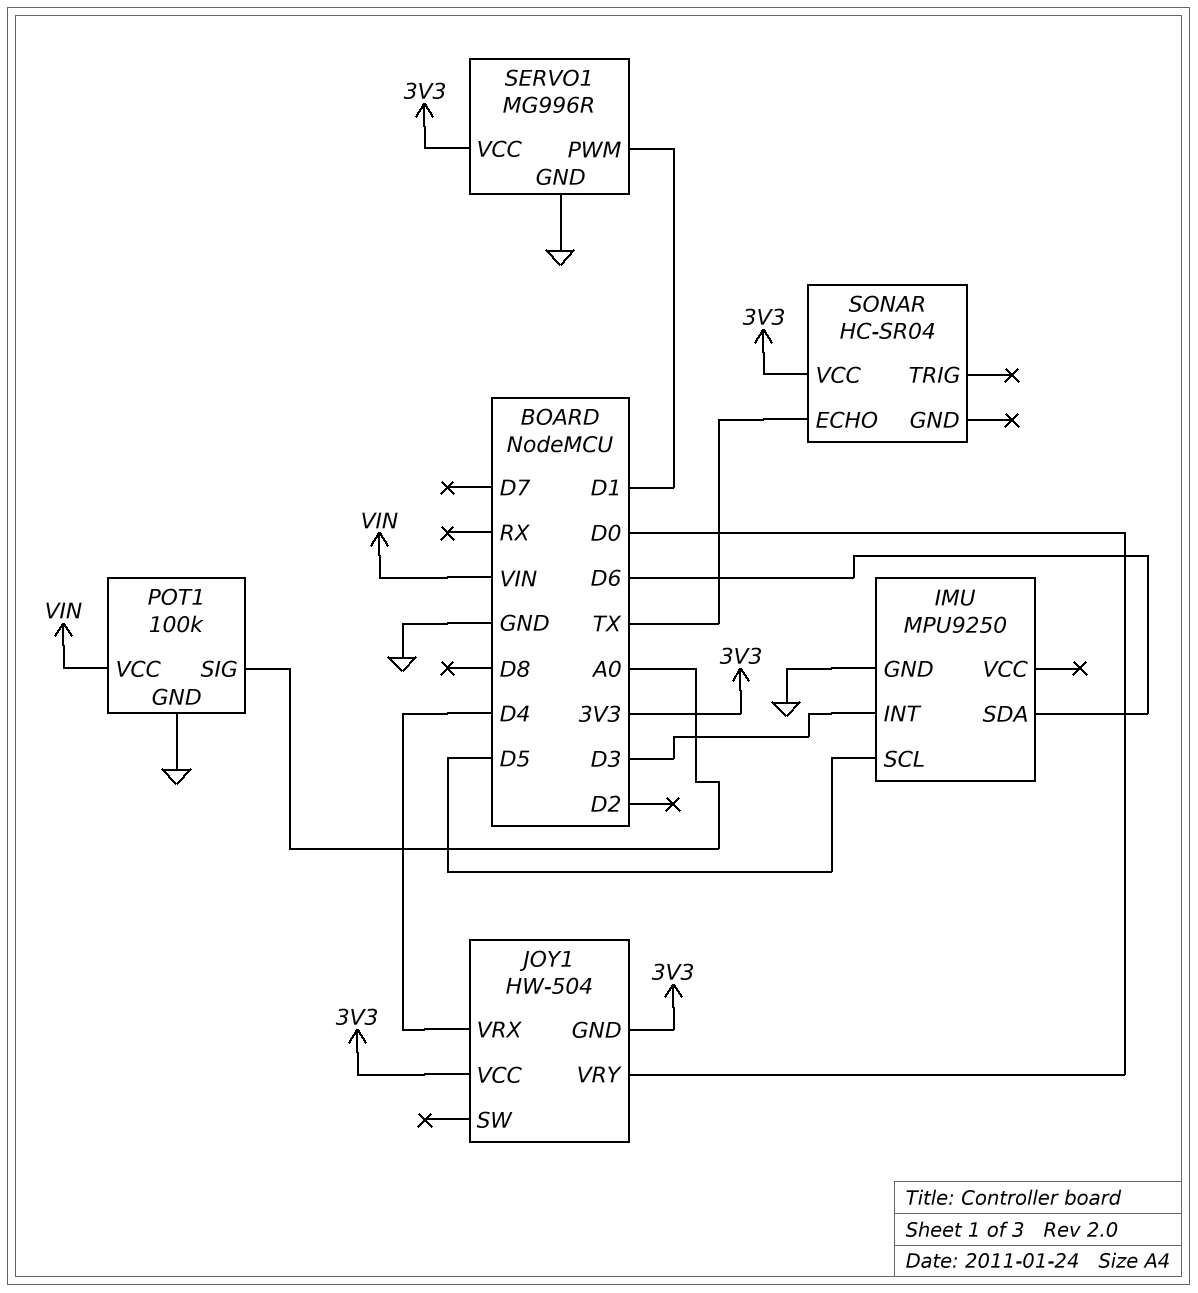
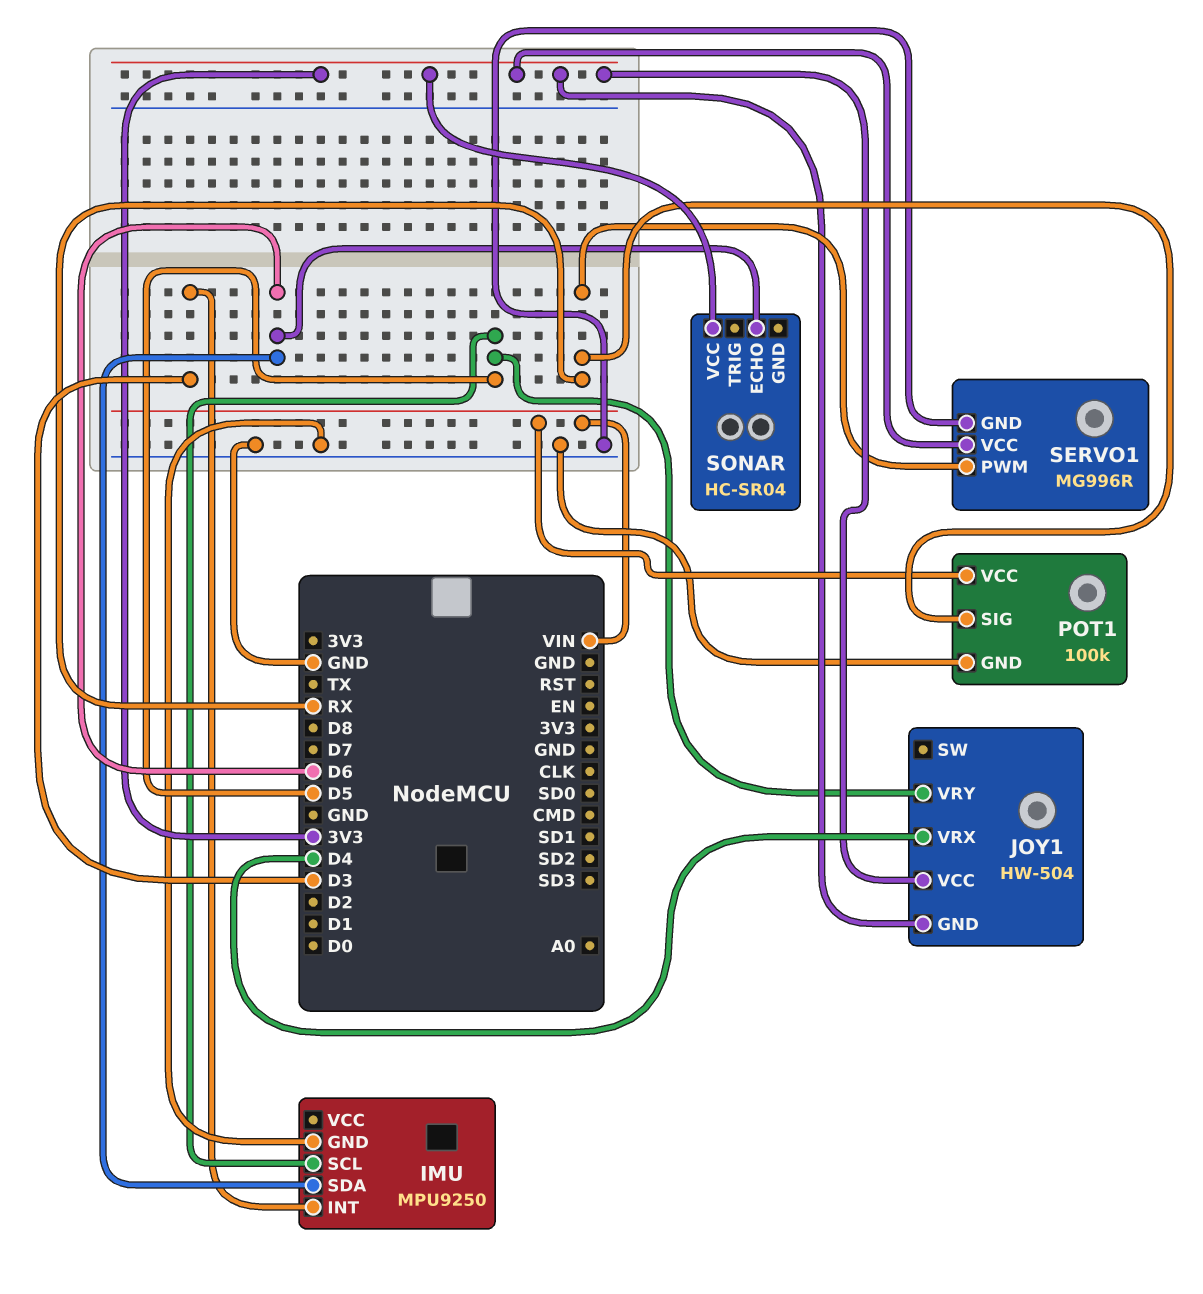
JOY1 pin VRY: D0 -> D5
POT1 pin SIG: A0 -> RX
SERVO1 pin PWM: D1 -> RX
SONAR pin ECHO: TX -> D6

